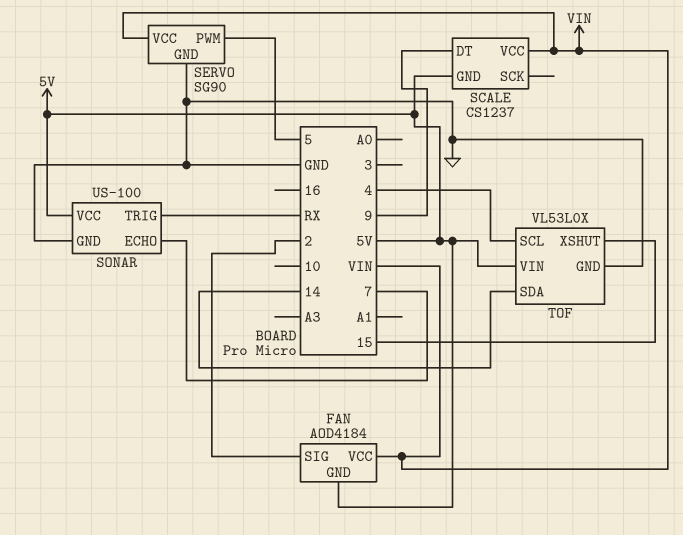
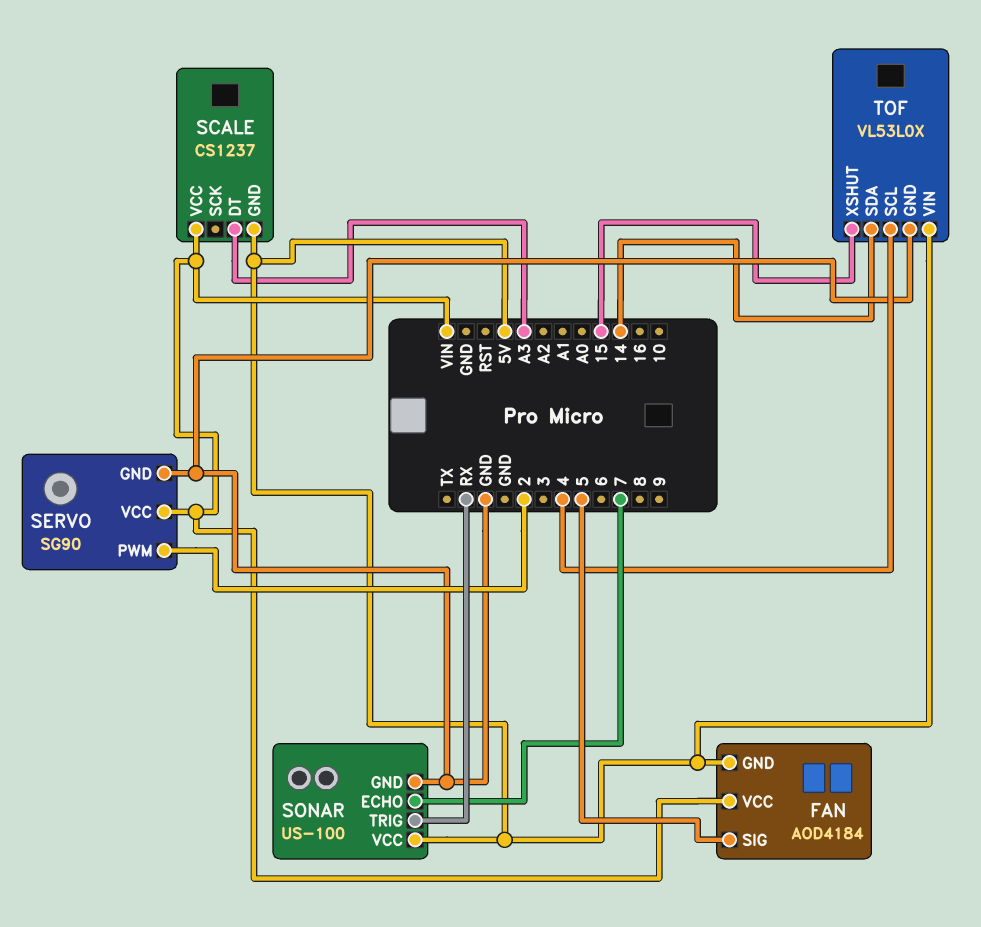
FAN pin SIG: 2 -> 5
SCALE pin DT: 9 -> A3
SERVO pin PWM: 5 -> 2

